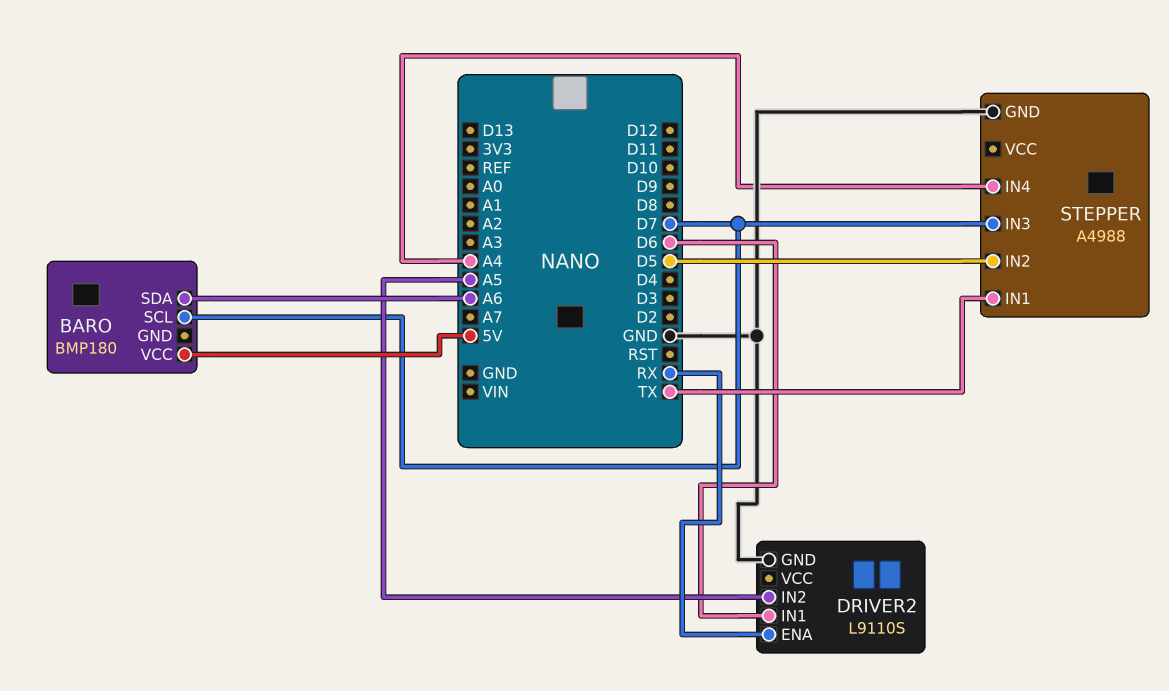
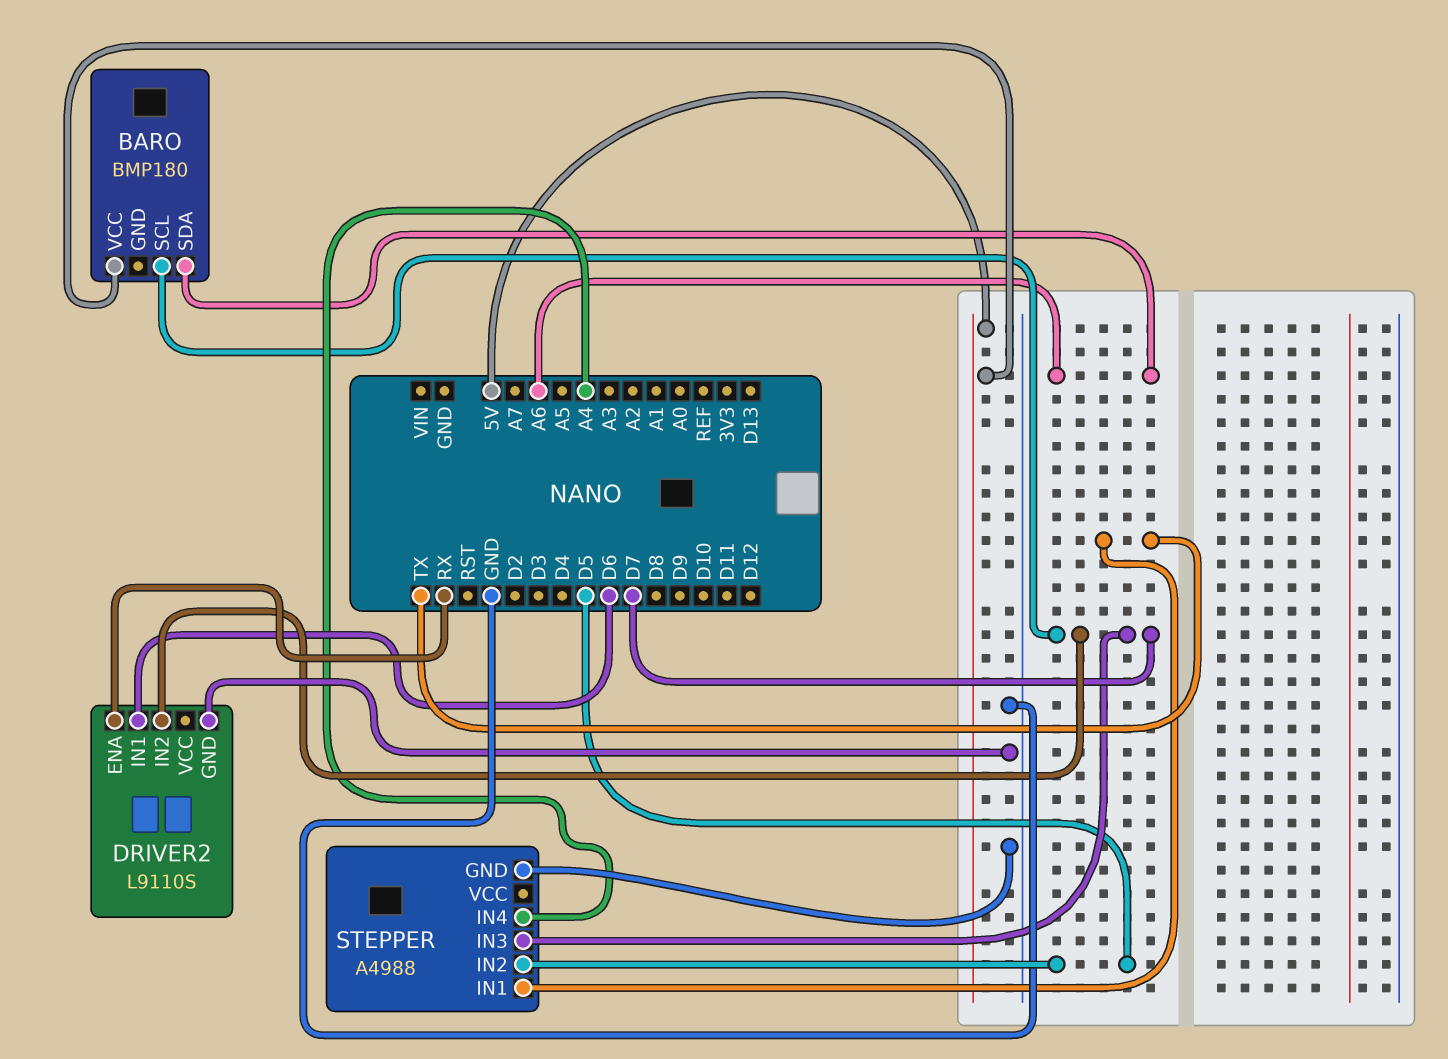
DRIVER2 pin IN2: A5 -> D7

